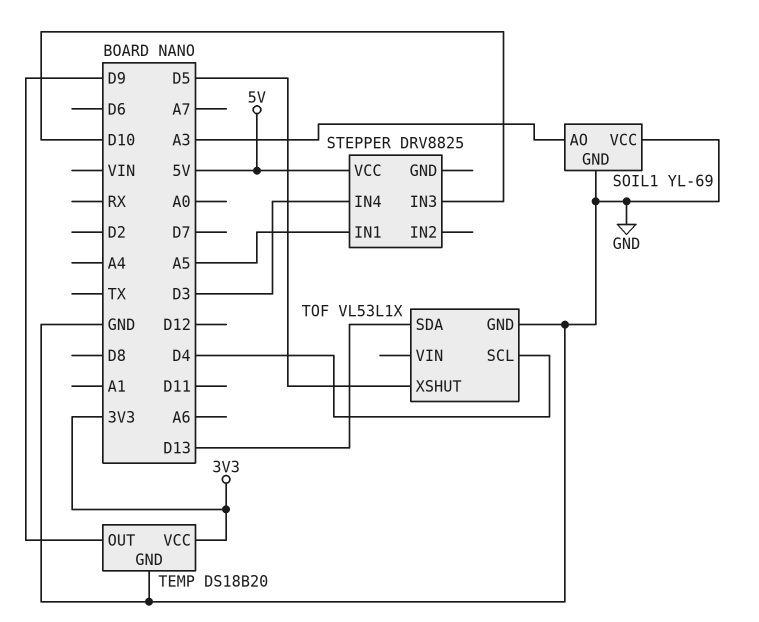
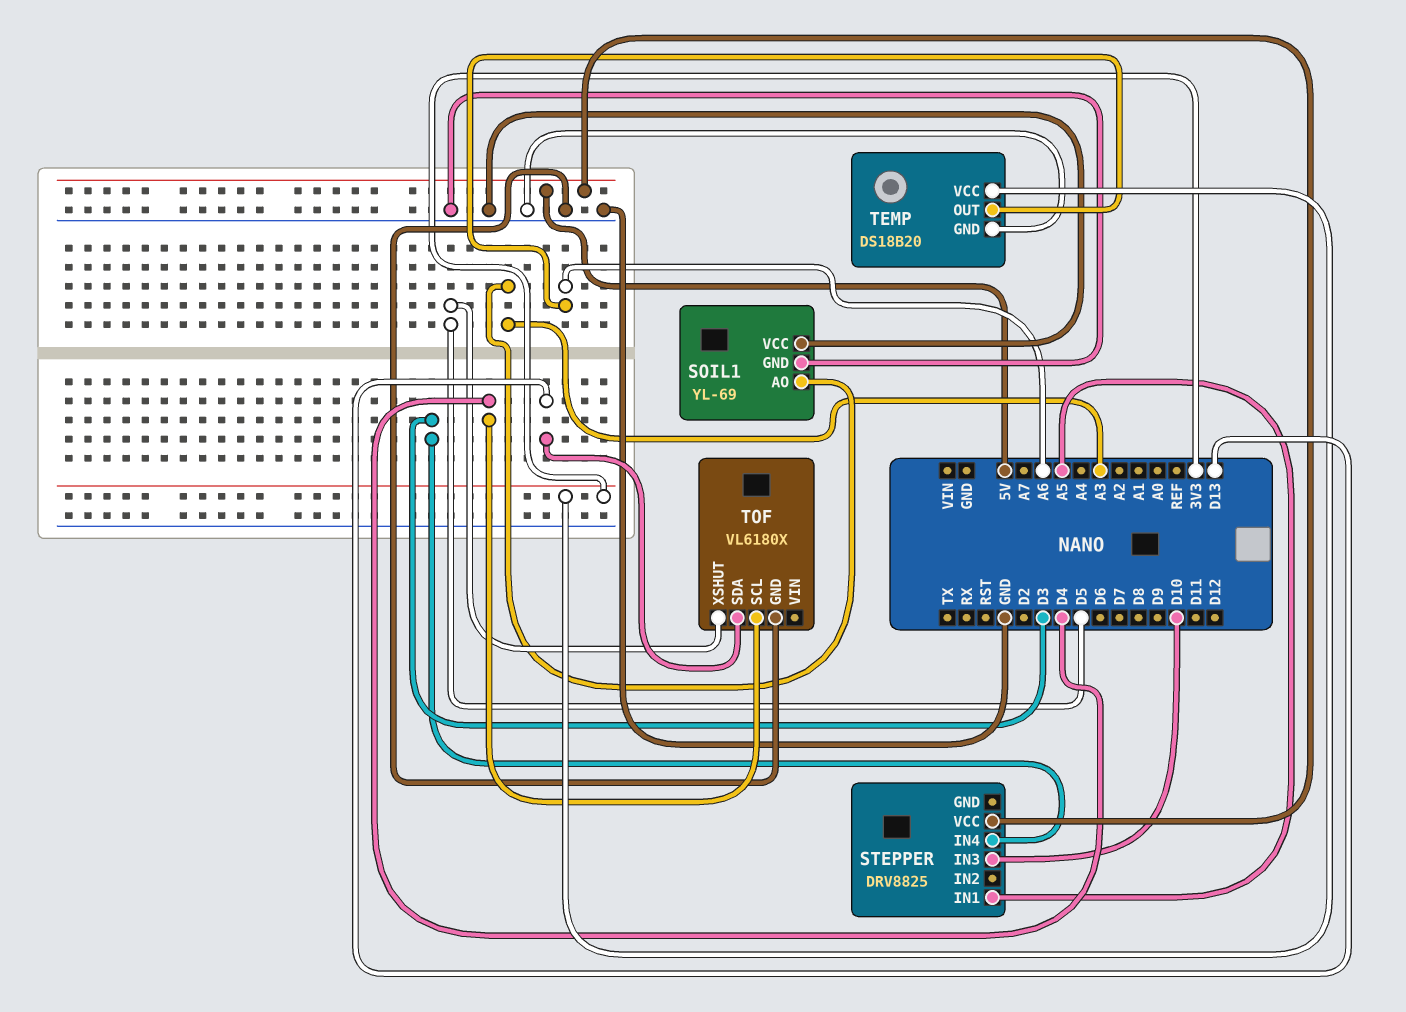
TEMP pin OUT: D9 -> A6
TOF: VL53L1X -> VL6180X

